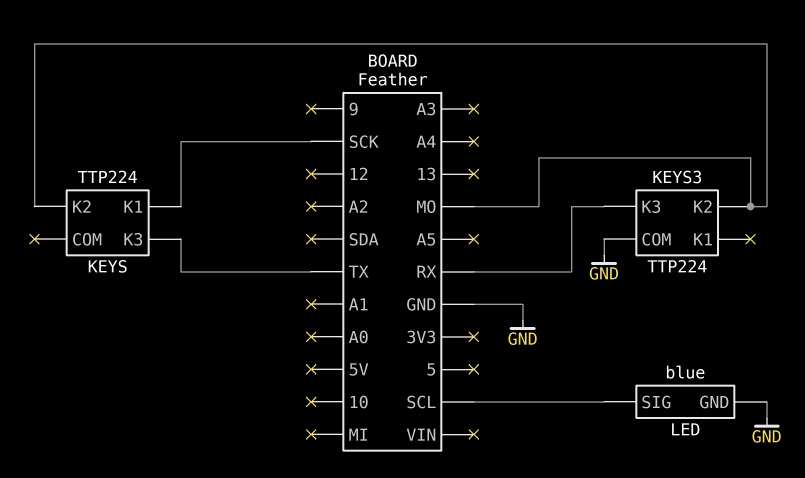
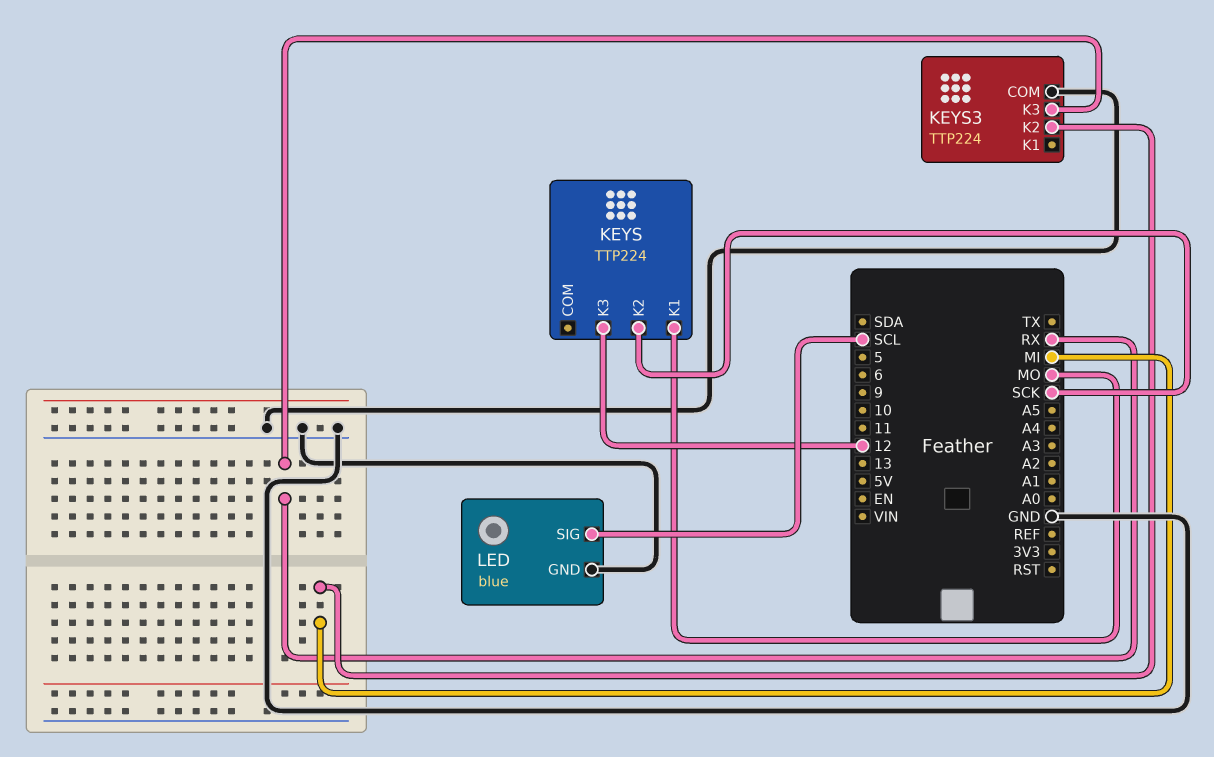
KEYS pin K1: SCK -> MO
KEYS pin K2: MO -> SCK
KEYS pin K3: TX -> 12
KEYS3 pin K2: MO -> MI

